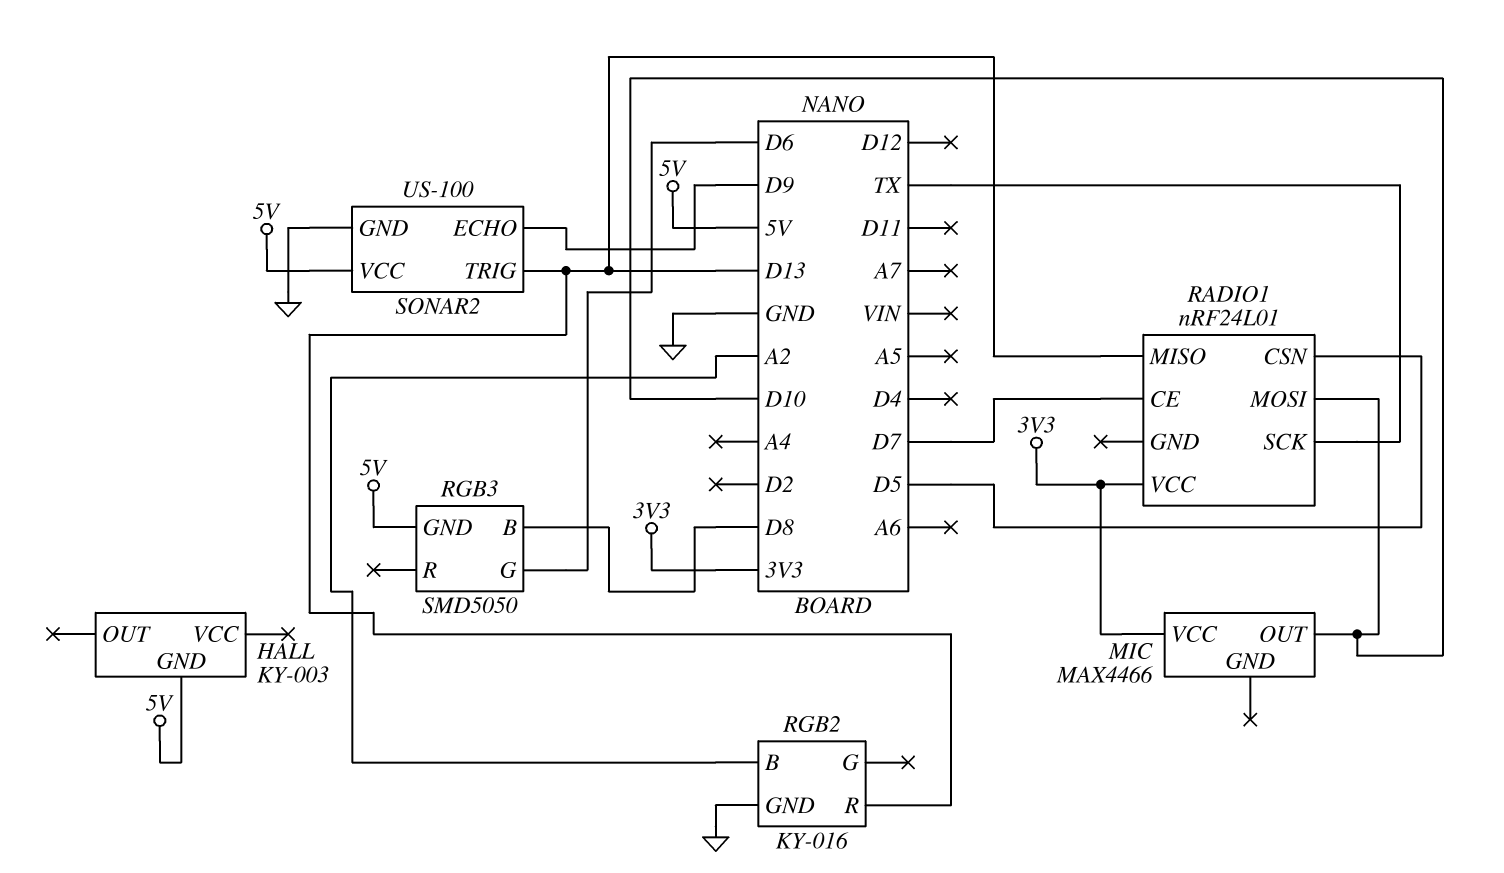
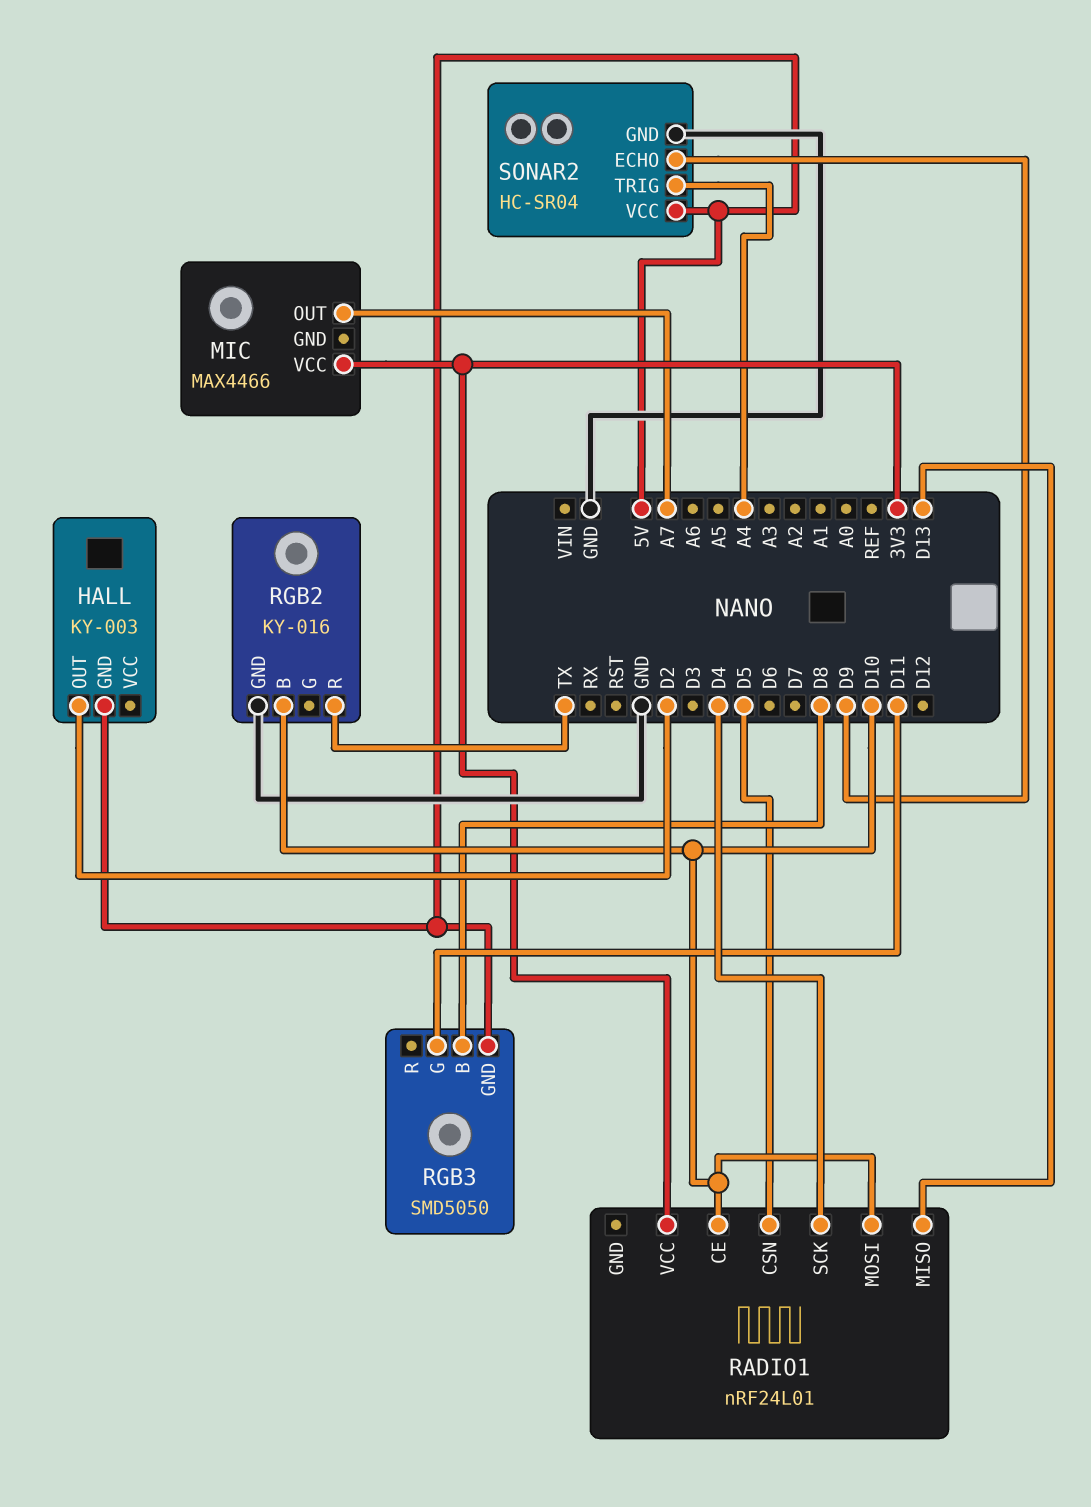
HALL pin OUT: none -> D2
MIC pin OUT: D10 -> A7
RADIO1 pin CE: D7 -> D10
RADIO1 pin SCK: TX -> D4
RGB2 pin B: A2 -> D10
RGB2 pin R: D13 -> TX
RGB3 pin G: D6 -> D11
SONAR2: US-100 -> HC-SR04
SONAR2 pin TRIG: D13 -> A4

